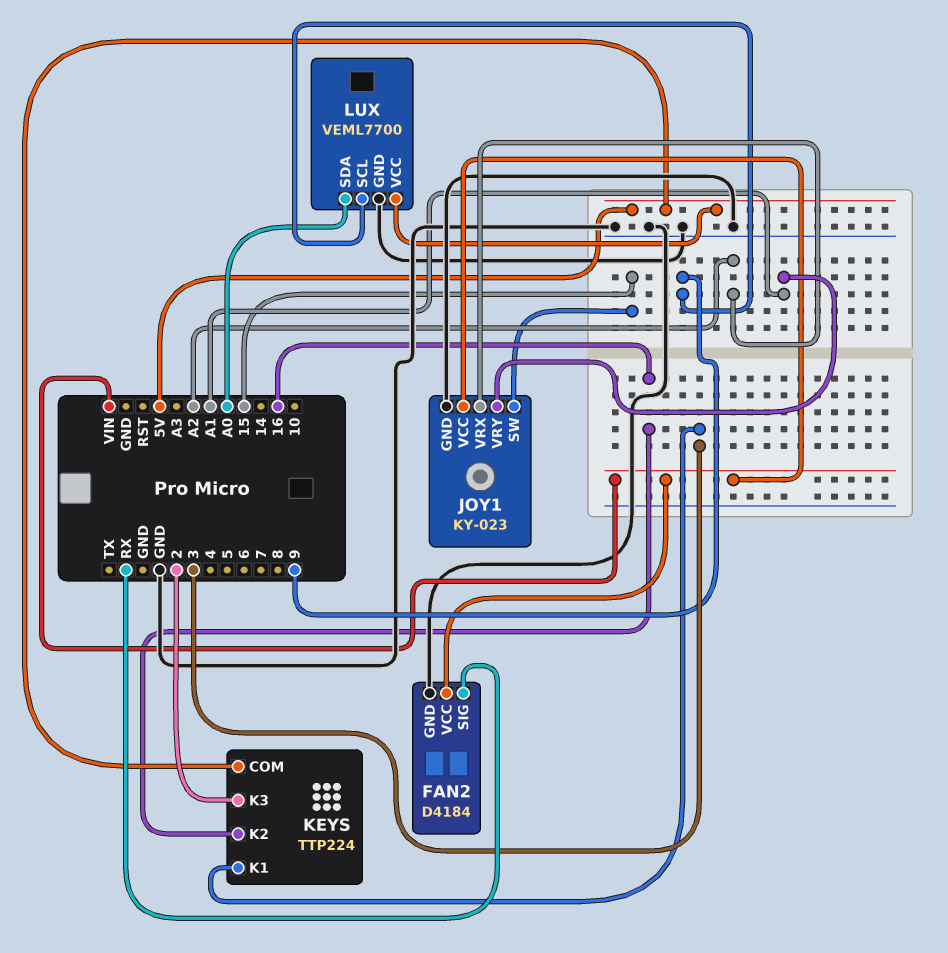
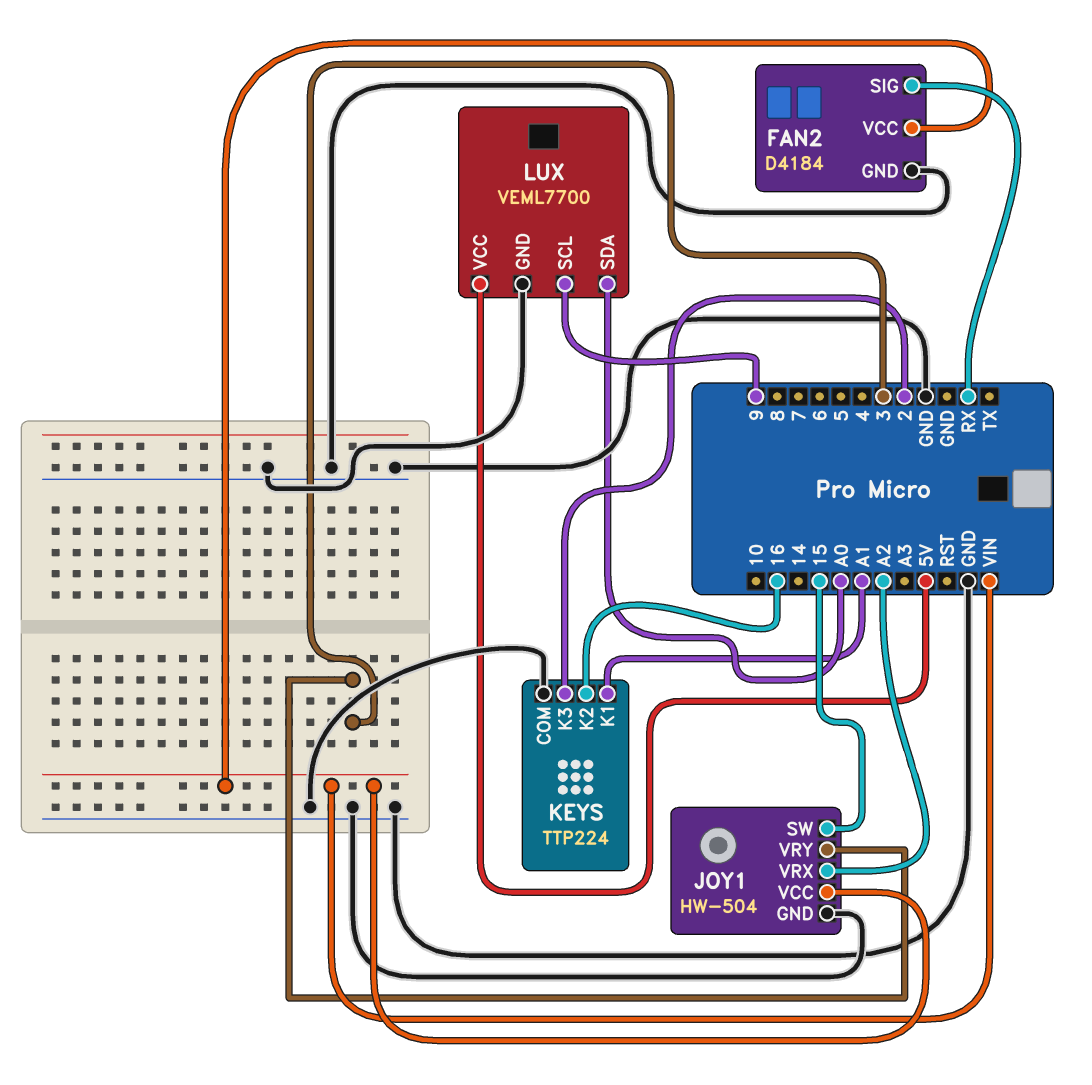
JOY1: KY-023 -> HW-504
JOY1 pin VRY: A1 -> 3
KEYS pin COM: 5V -> GND
KEYS pin K1: 3 -> A1

